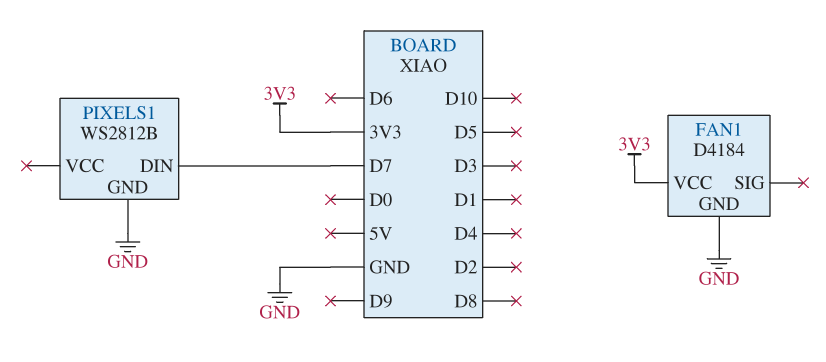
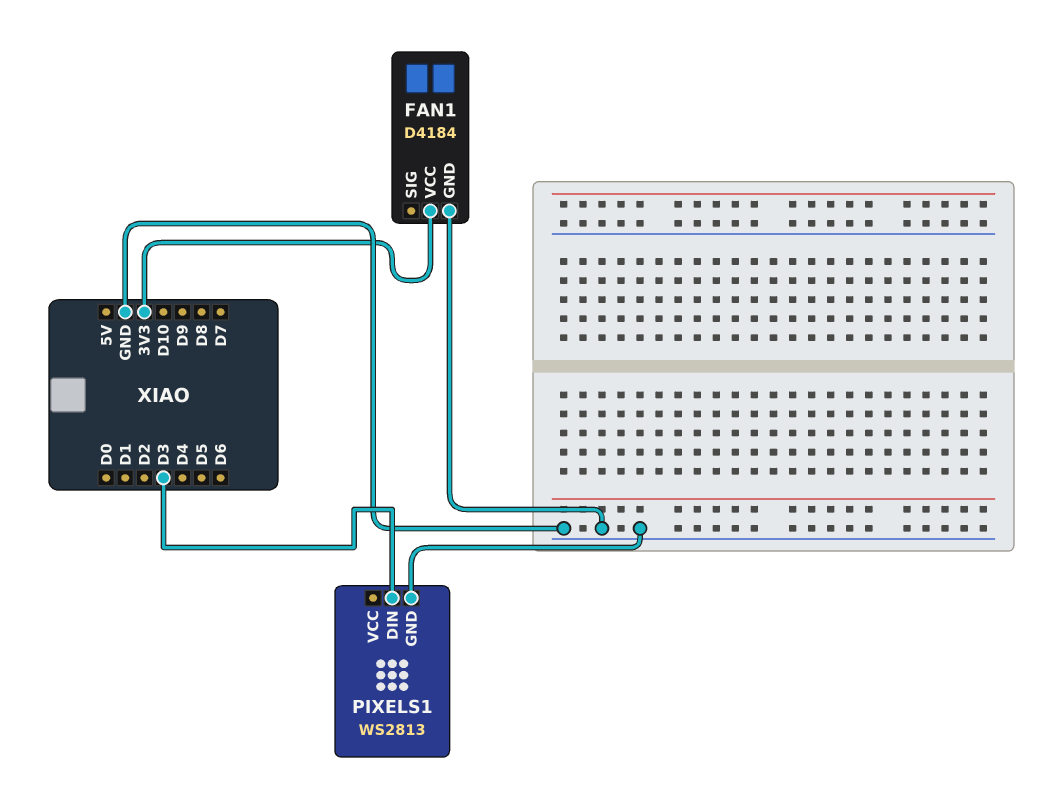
PIXELS1: WS2812B -> WS2813
PIXELS1 pin DIN: D7 -> D3

